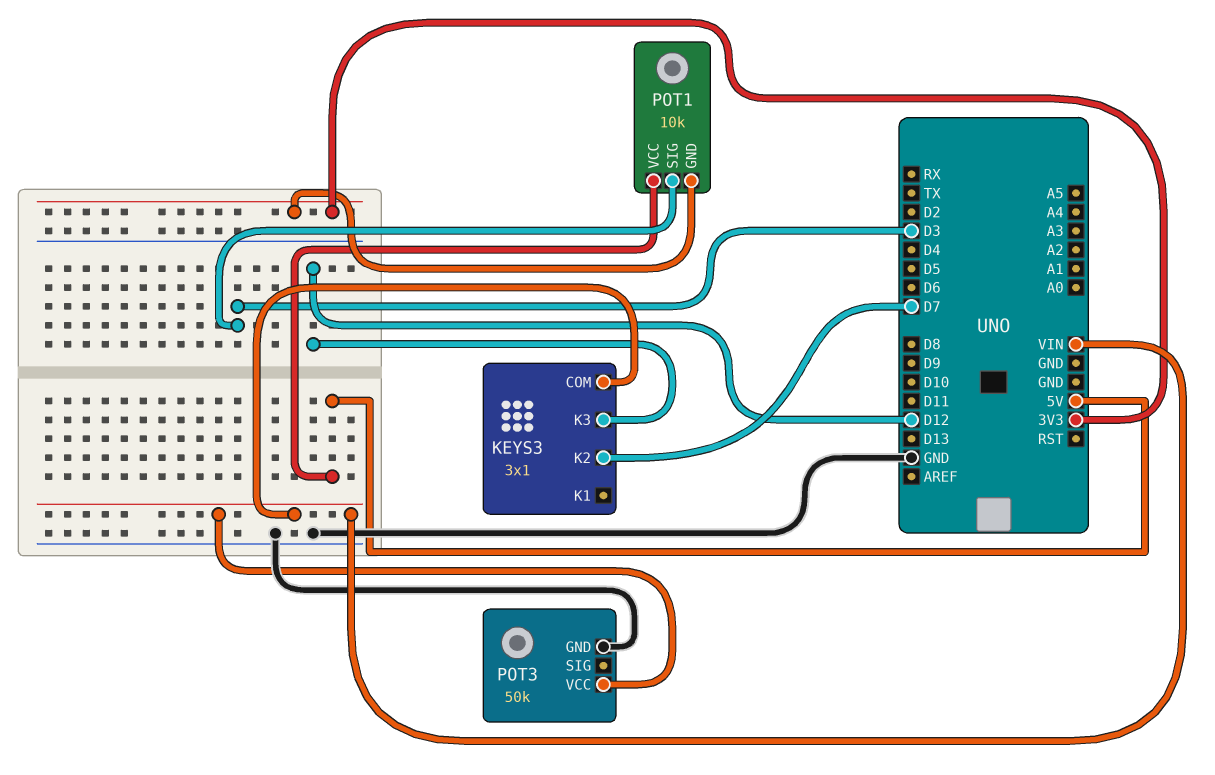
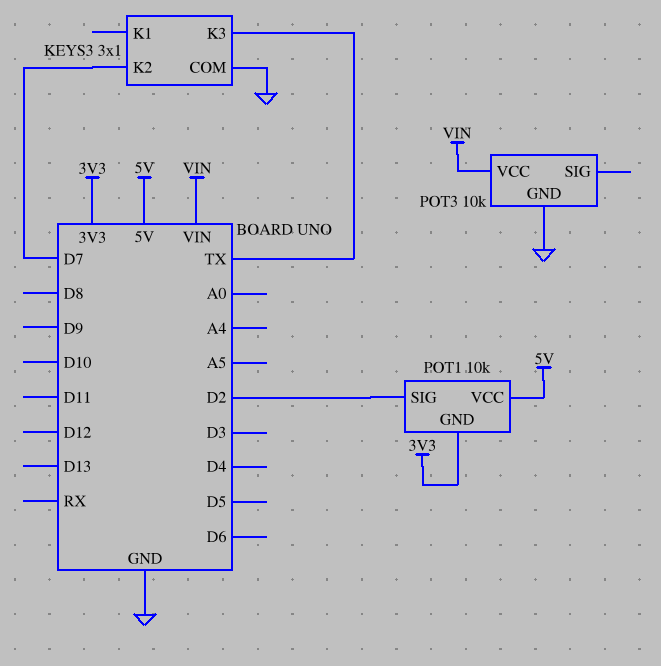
KEYS3 pin COM: VIN -> GND
KEYS3 pin K3: D12 -> TX
POT1 pin SIG: D3 -> D2
POT3: 50k -> 10k

